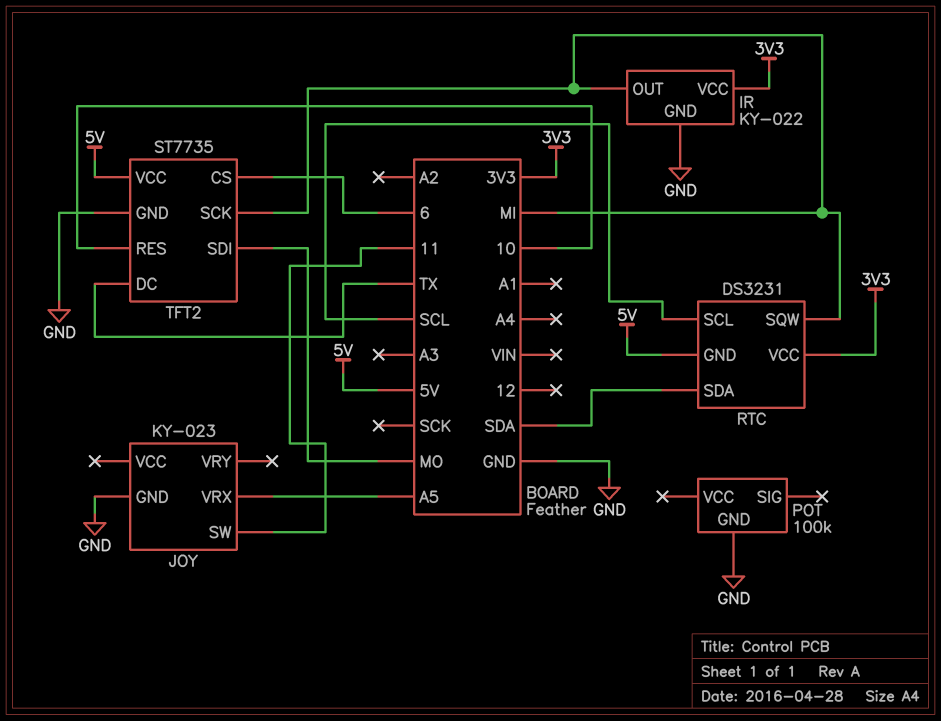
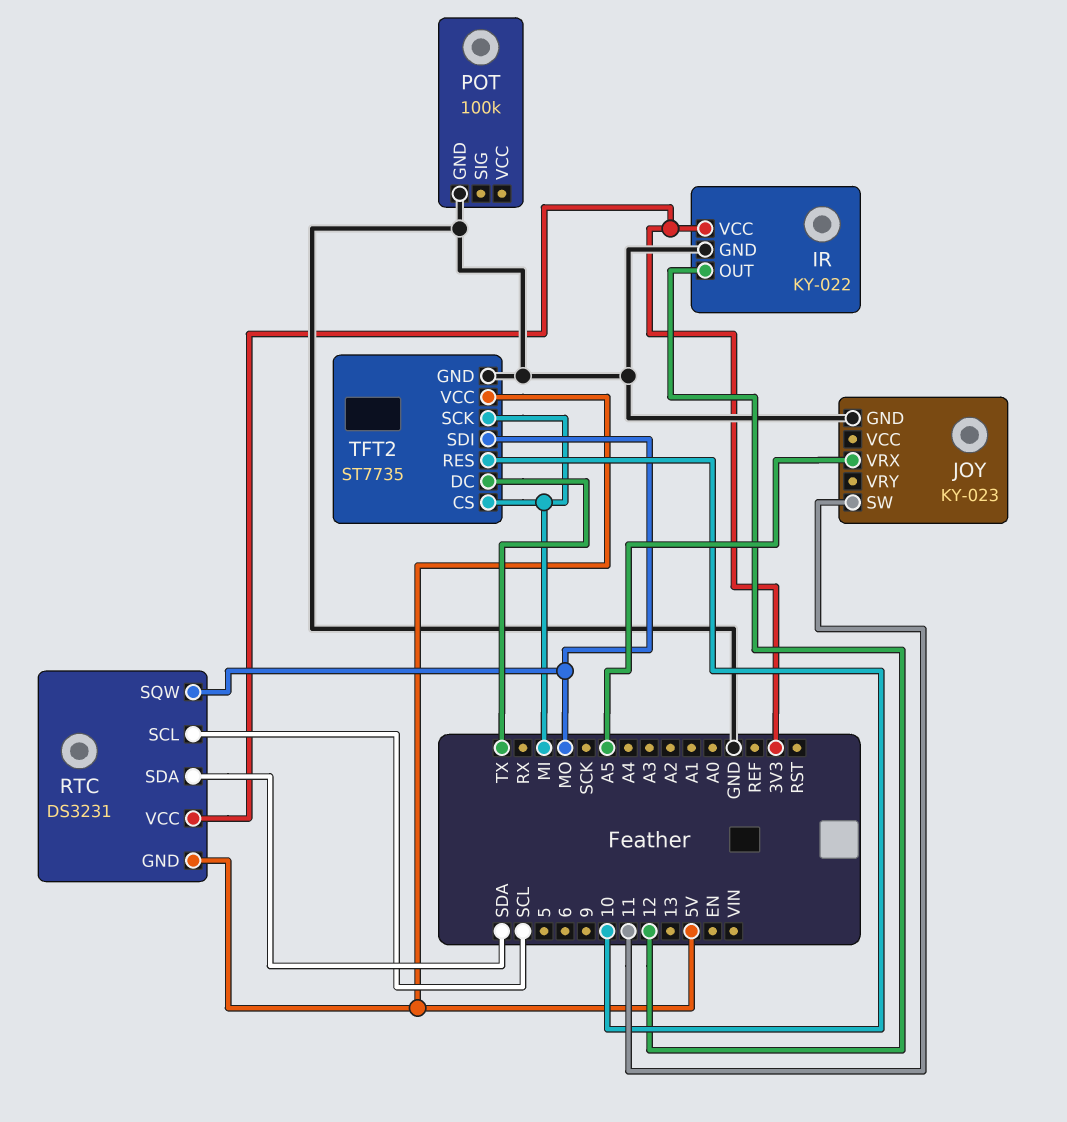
IR pin OUT: MI -> 12
RTC pin SQW: MI -> MO
TFT2 pin CS: 6 -> MI

